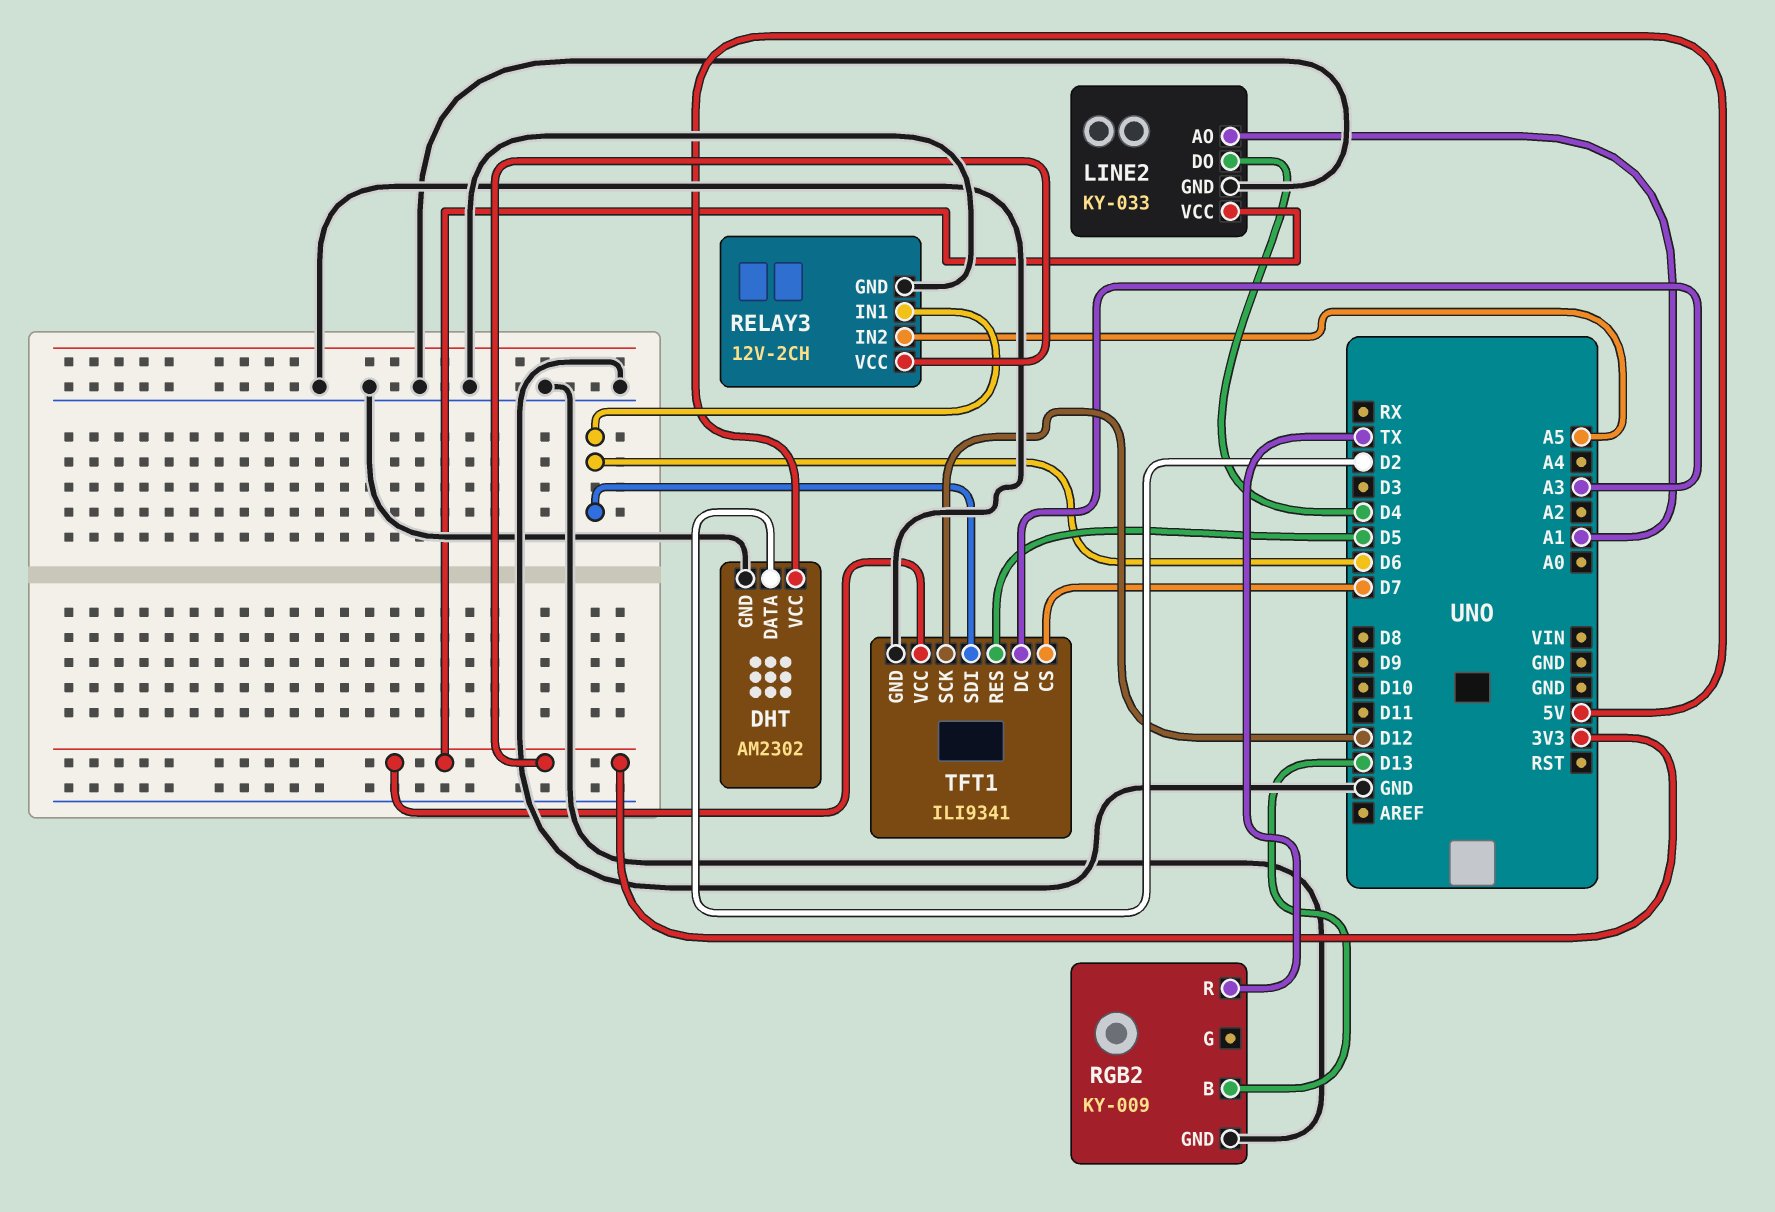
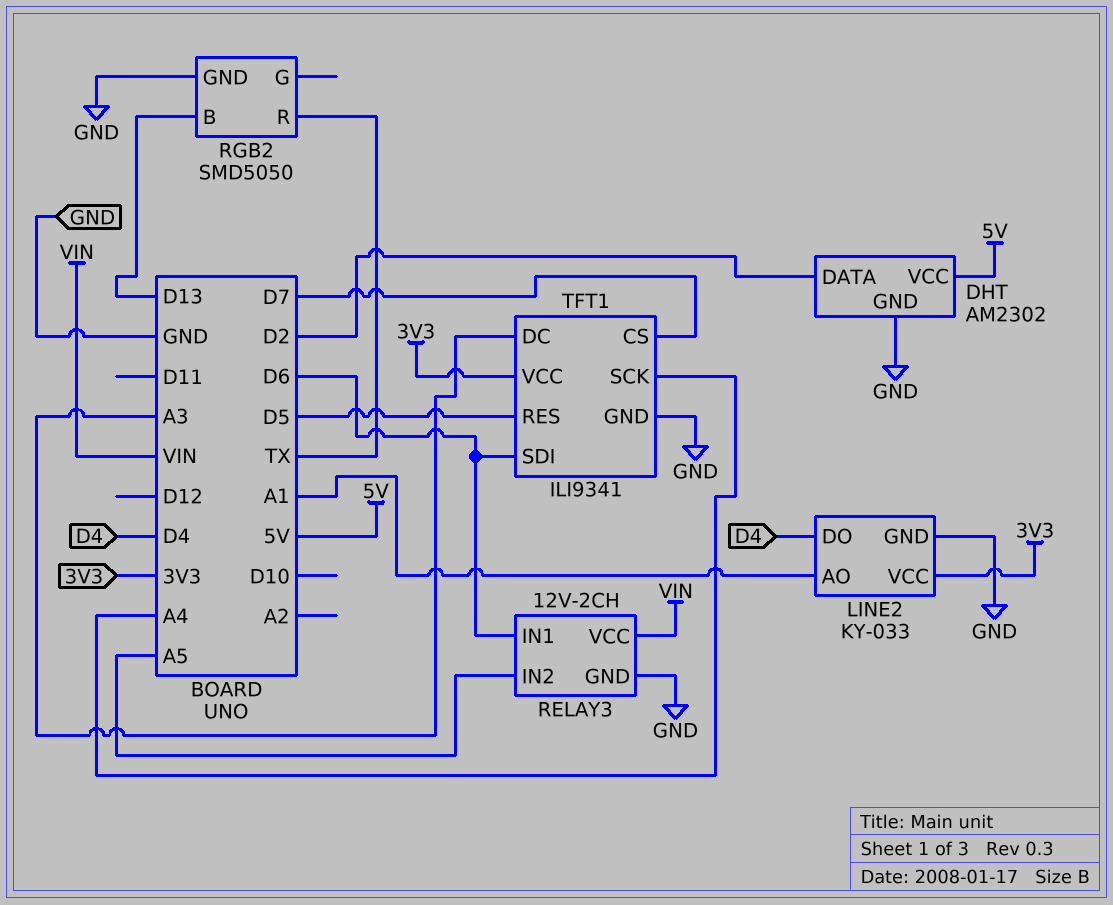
RELAY3 pin VCC: 3V3 -> VIN
RGB2: KY-009 -> SMD5050
TFT1 pin SCK: D12 -> A4

